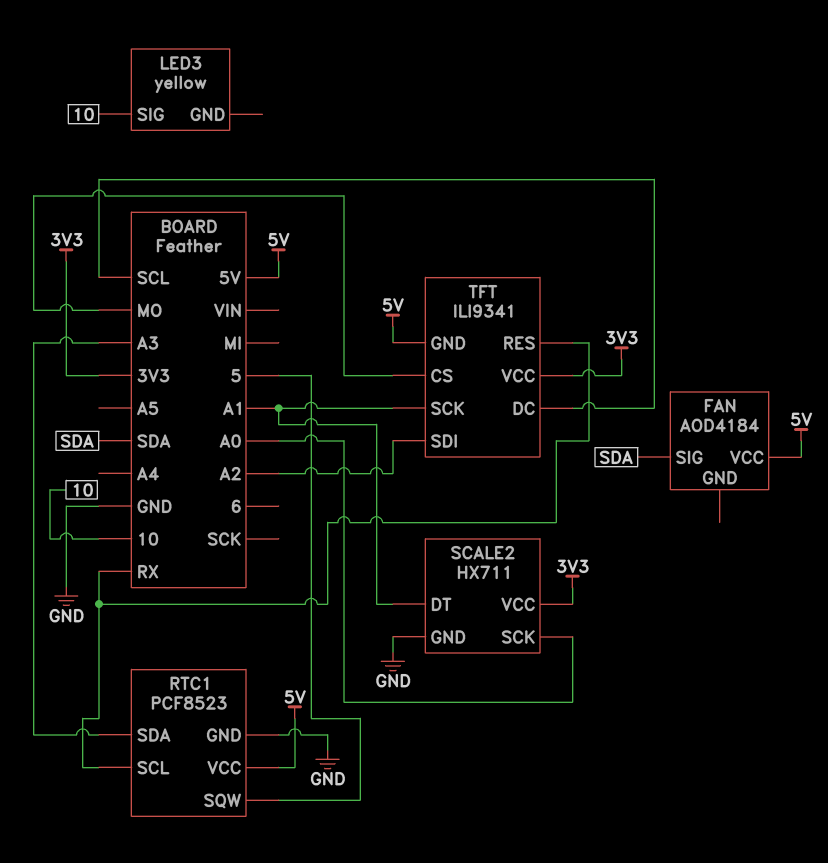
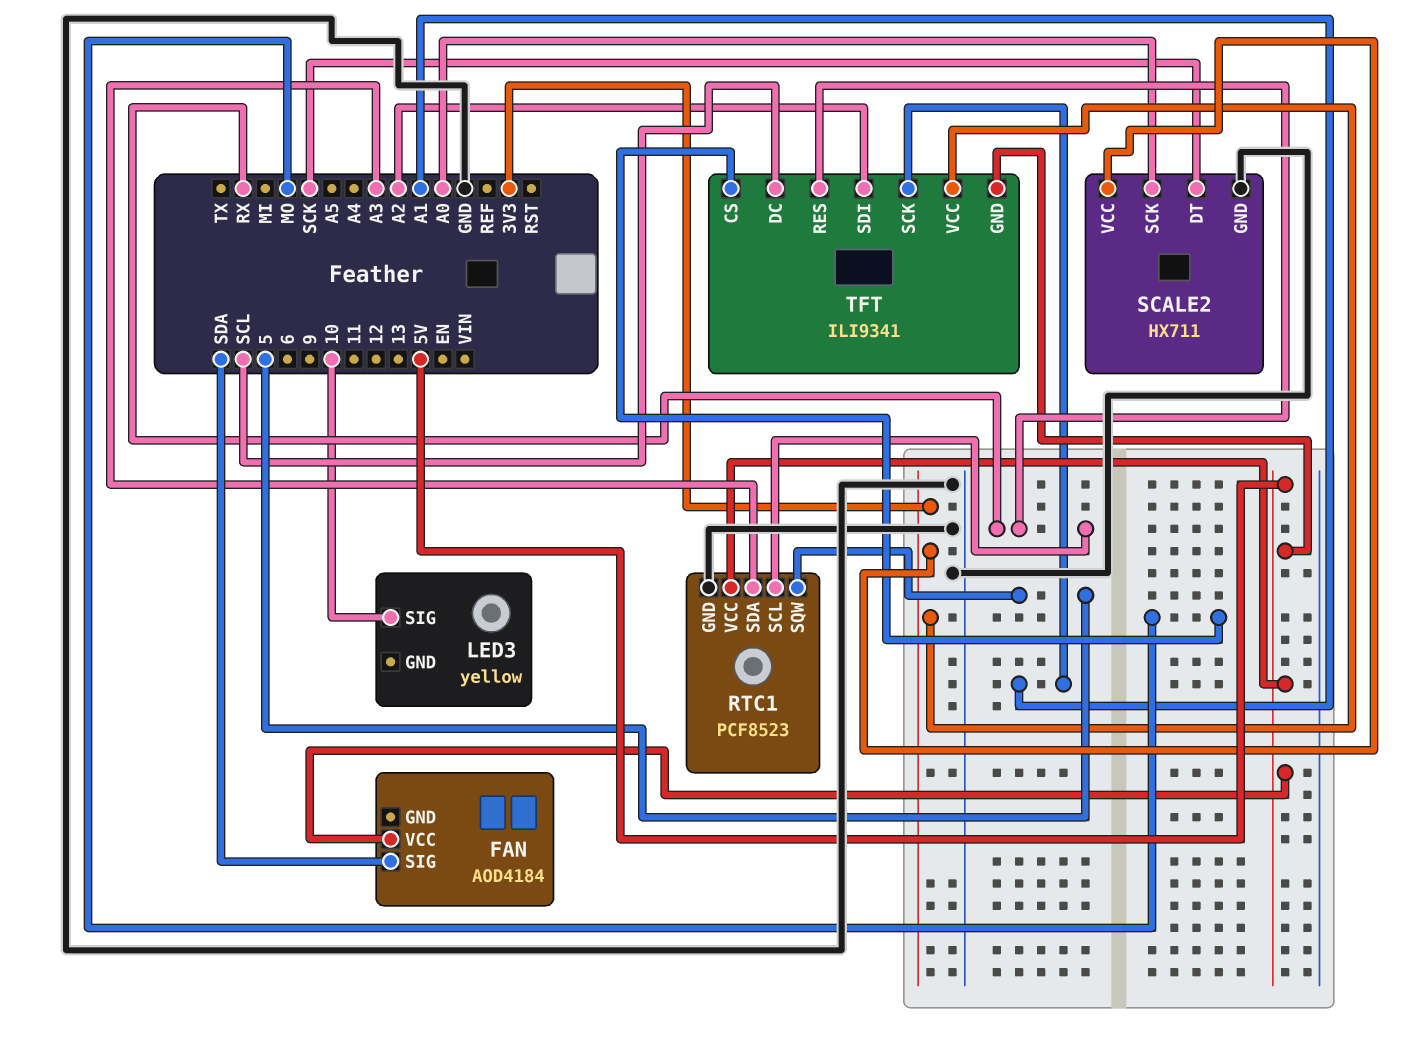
SCALE2 pin DT: A1 -> SCK

